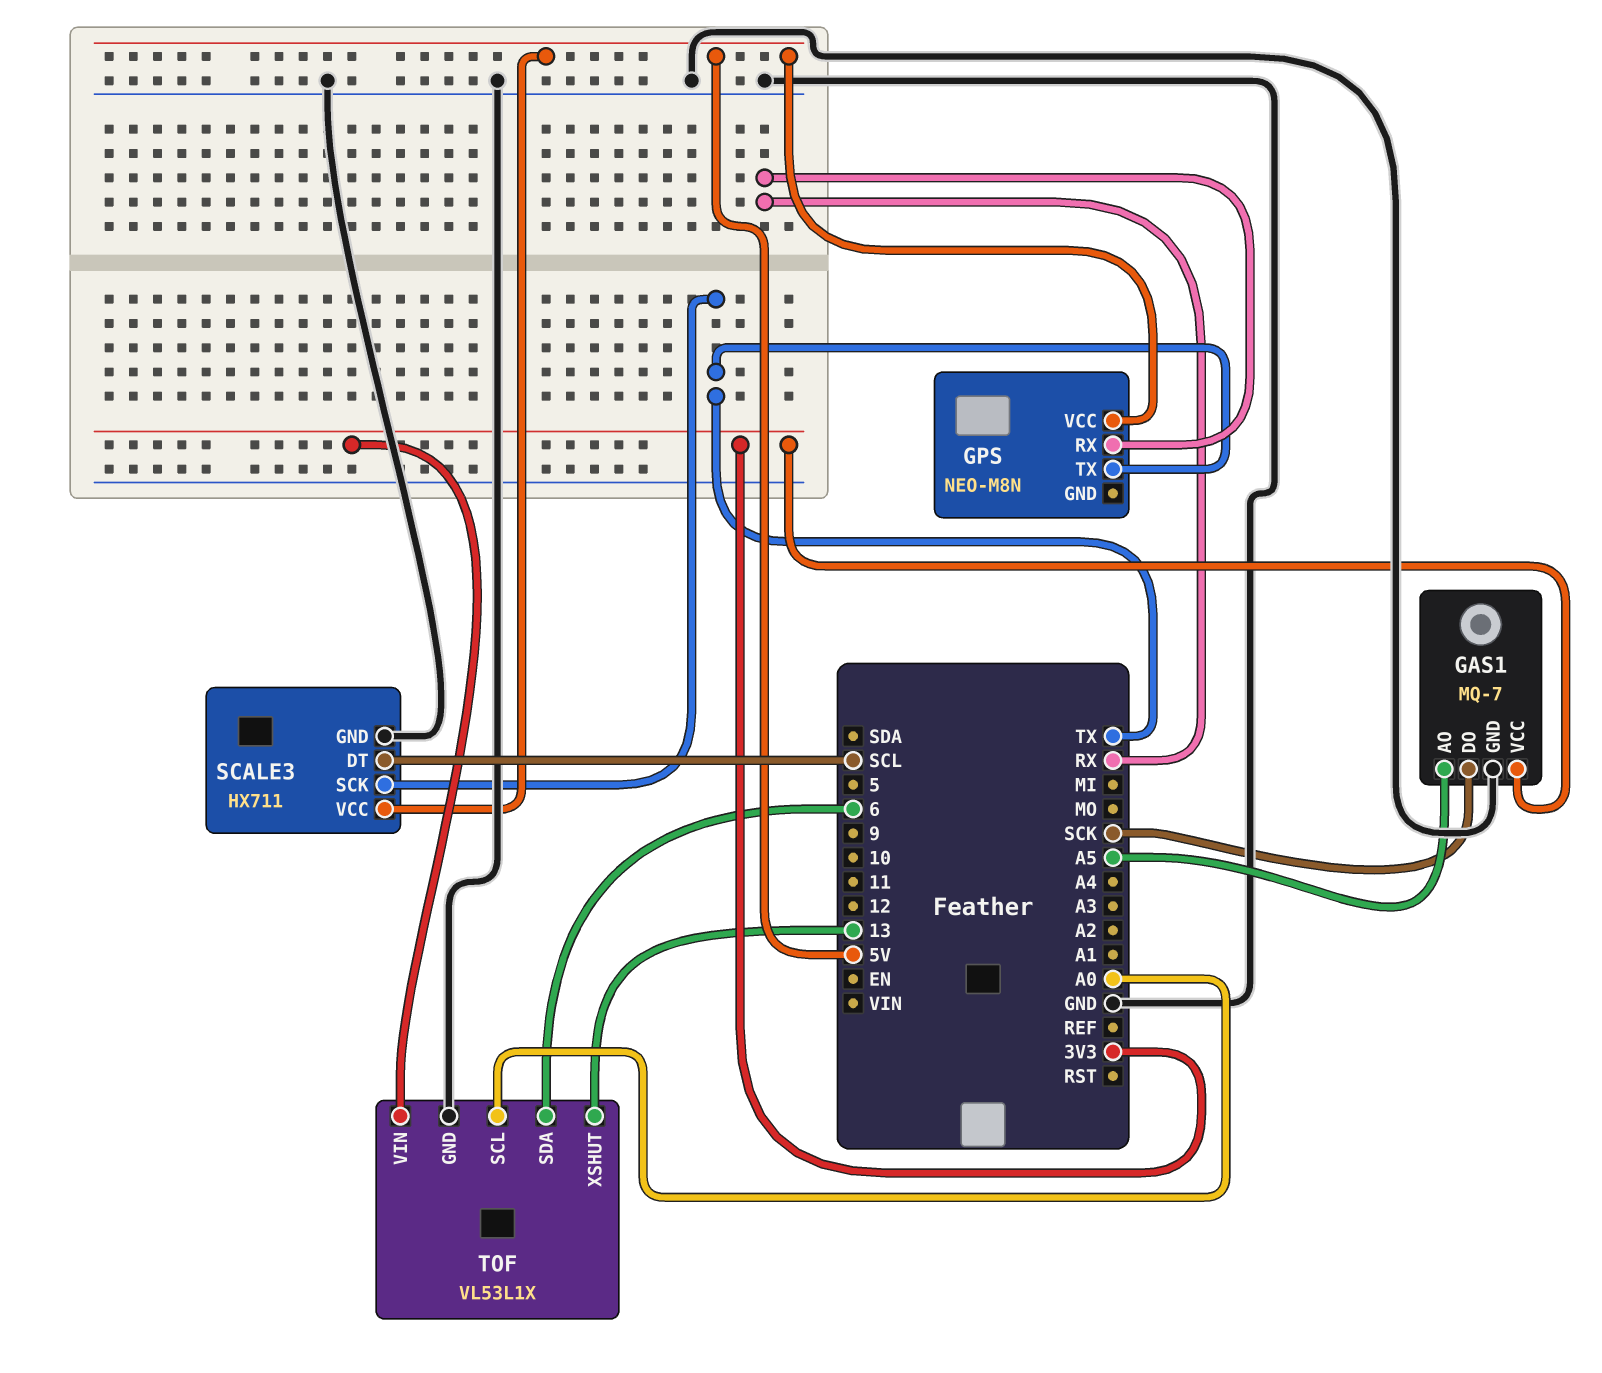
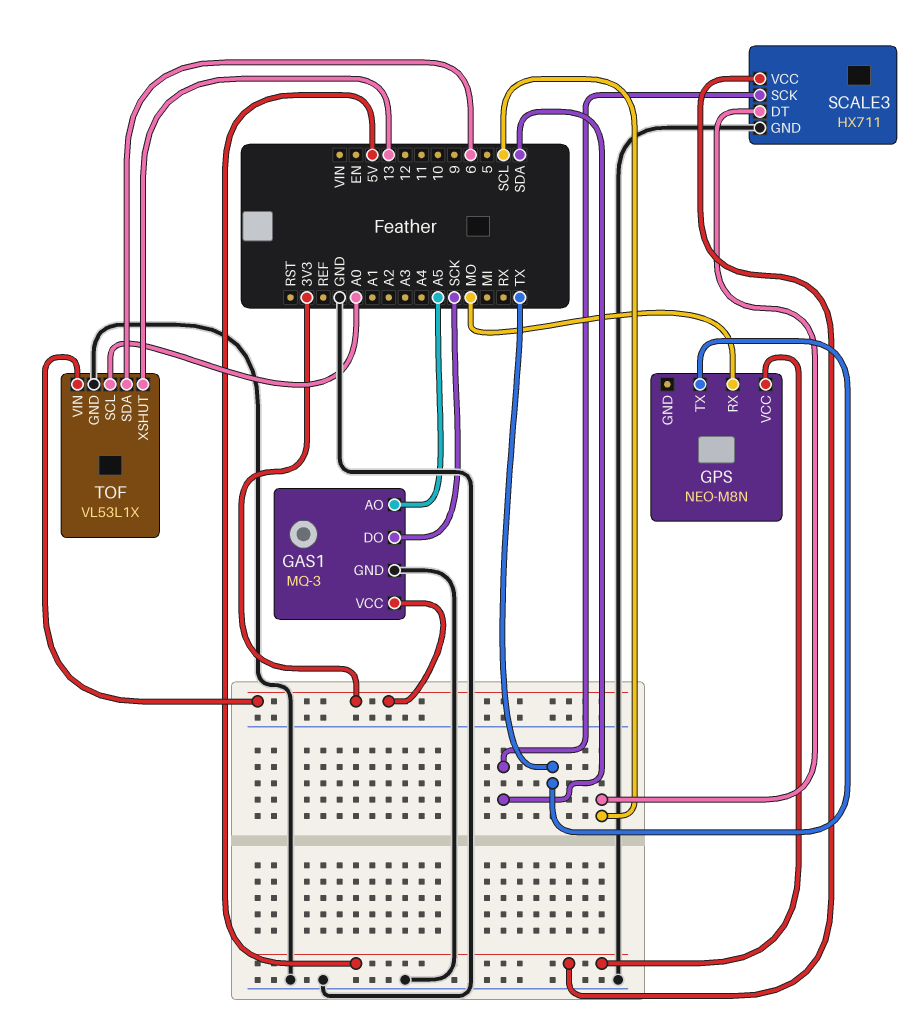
GAS1: MQ-7 -> MQ-3
GPS pin RX: RX -> MO
SCALE3 pin SCK: TX -> SDA

